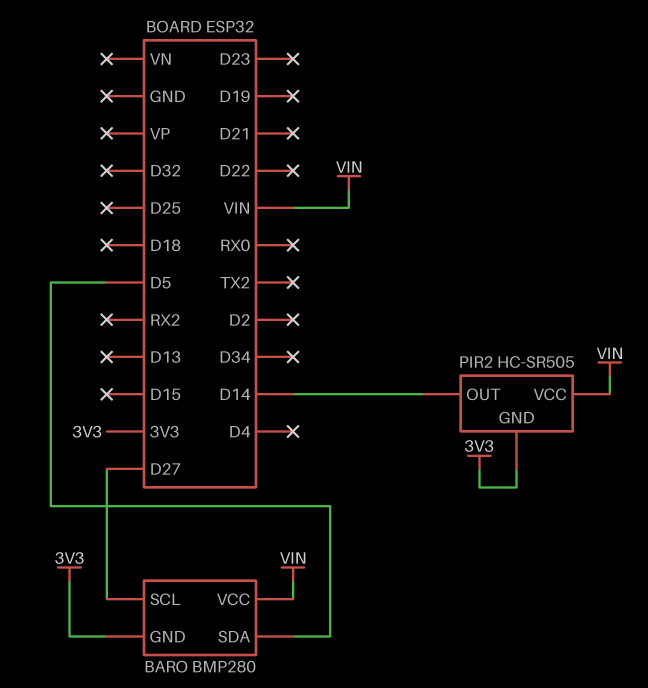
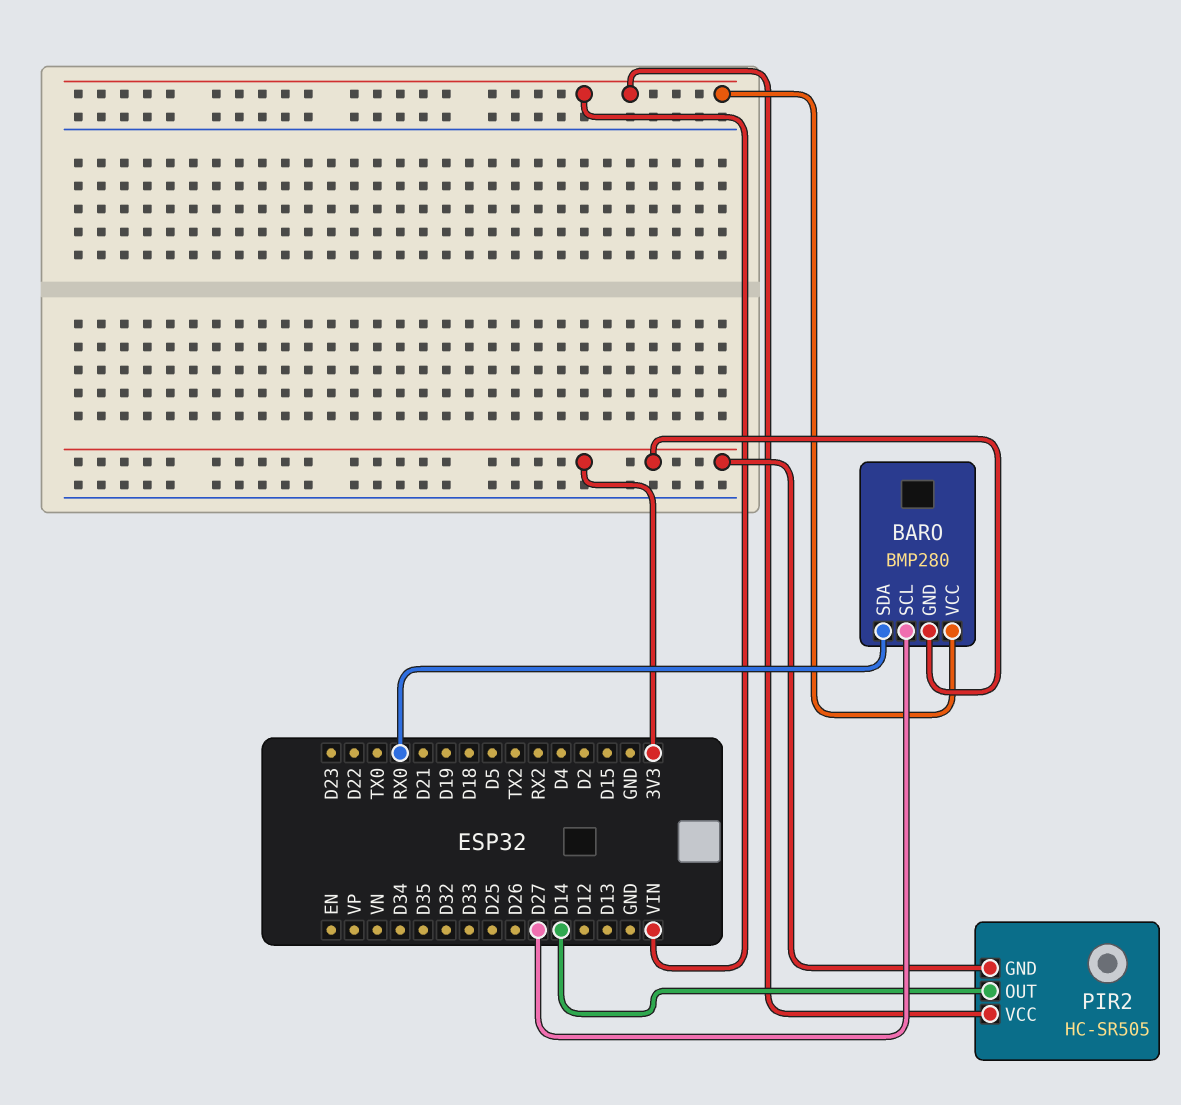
BARO pin SDA: D5 -> RX0

